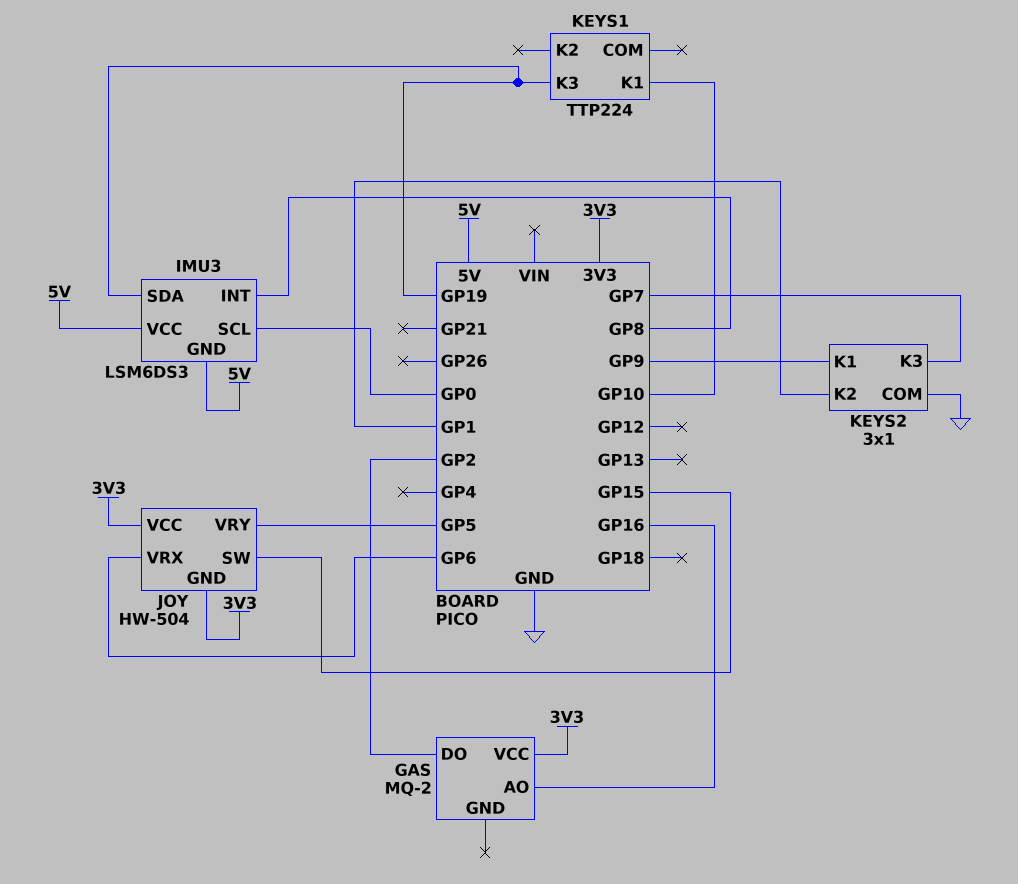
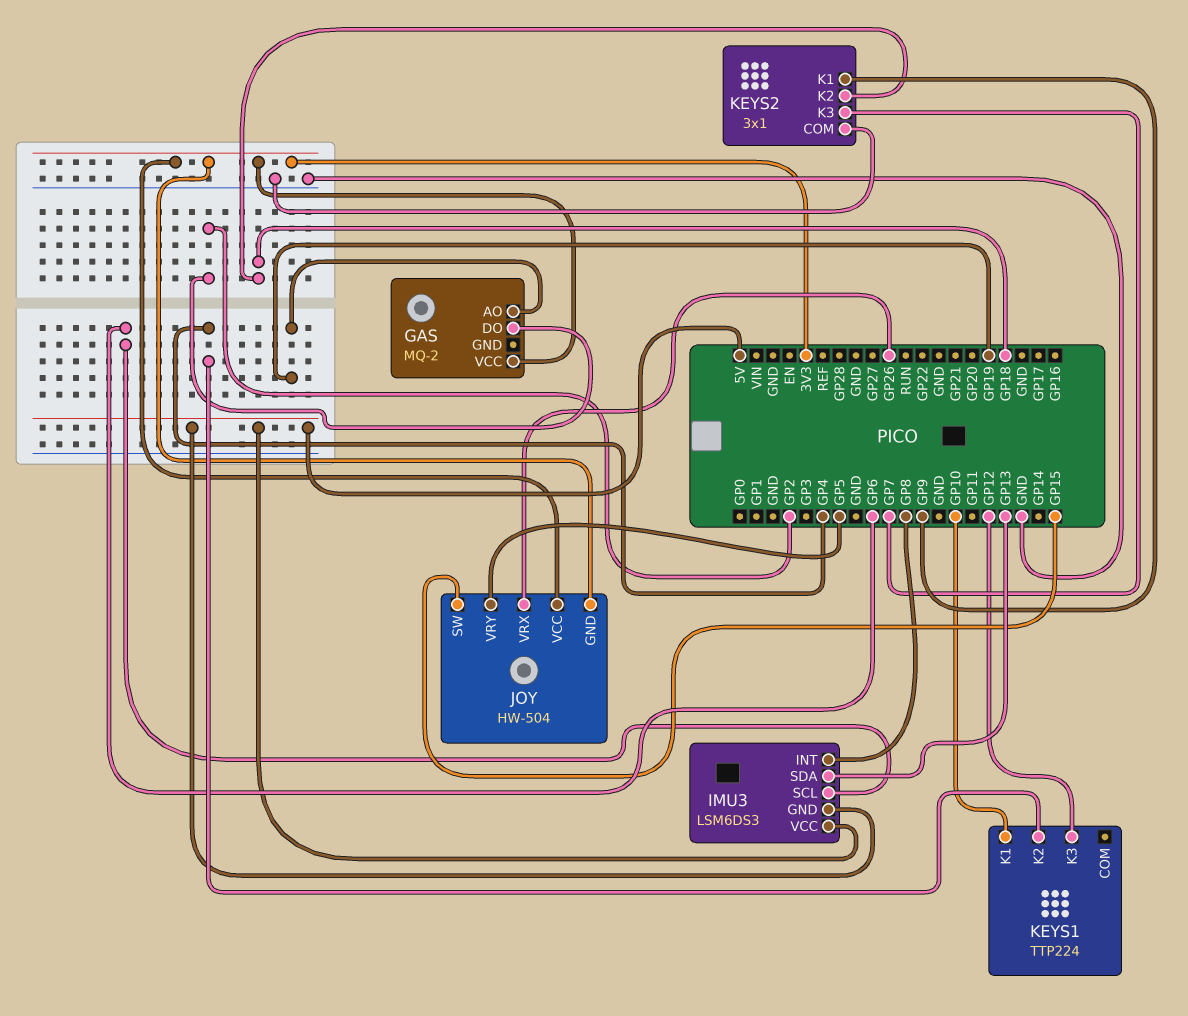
GAS pin AO: GP16 -> GP19
IMU3 pin SCL: GP0 -> GP6
IMU3 pin SDA: GP19 -> GP13
JOY pin VRX: GP6 -> GP26
KEYS1 pin K2: none -> GP4
KEYS1 pin K3: GP19 -> GP12
KEYS2 pin K2: GP1 -> GP18

